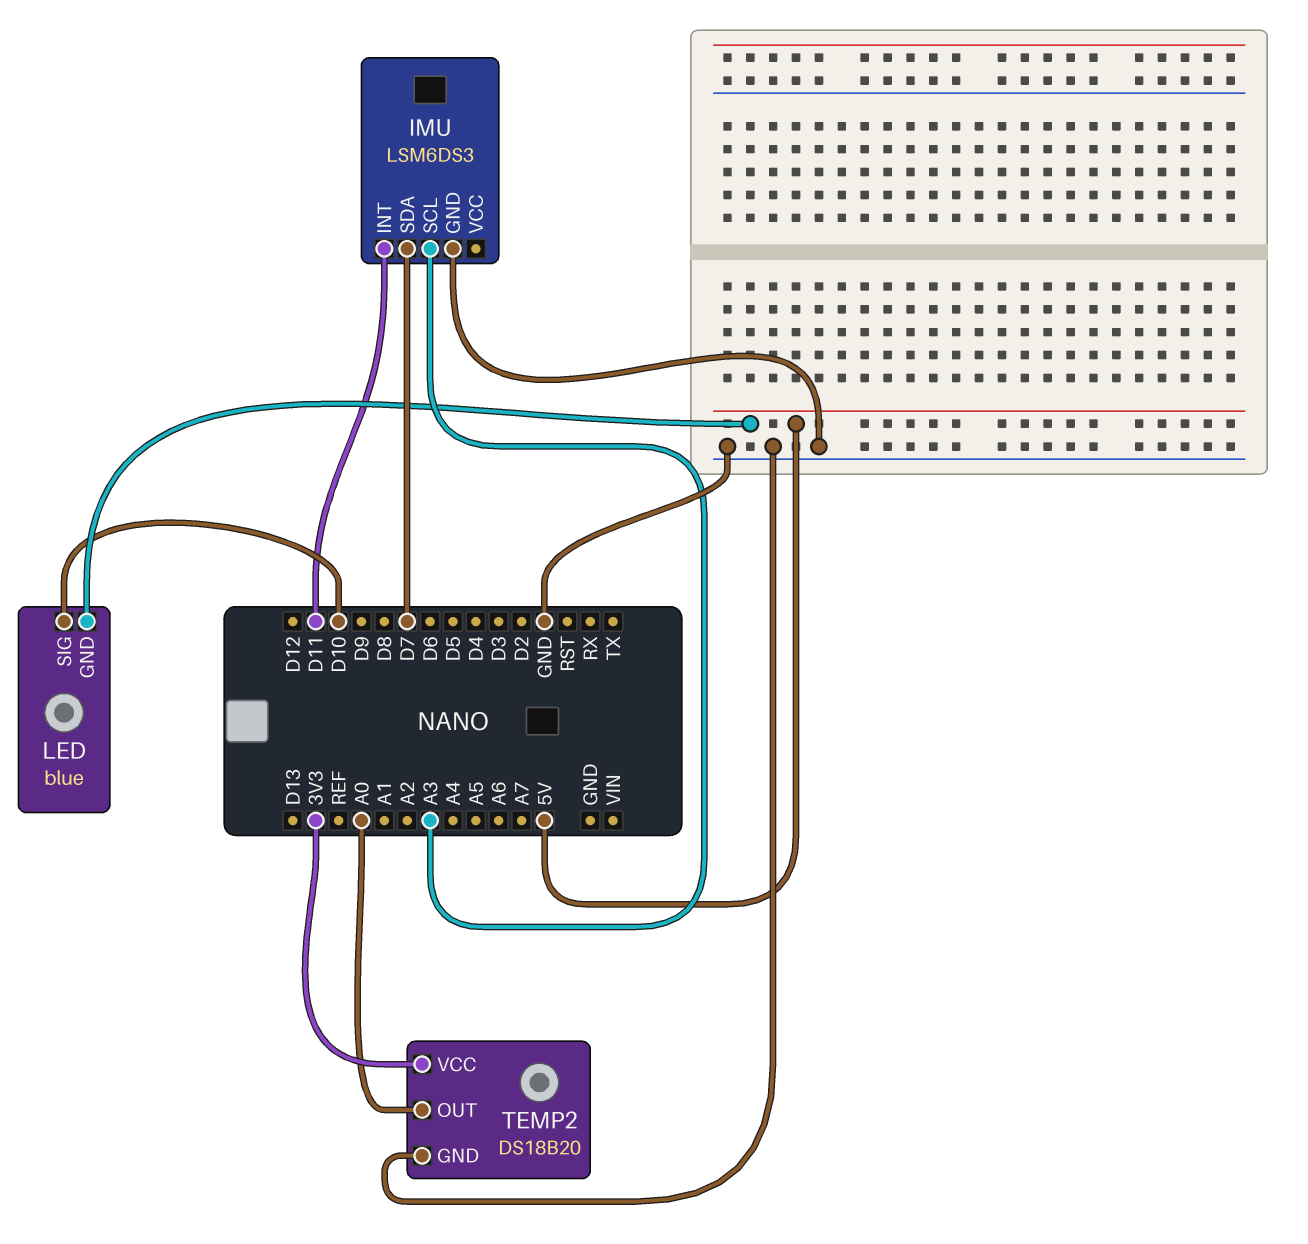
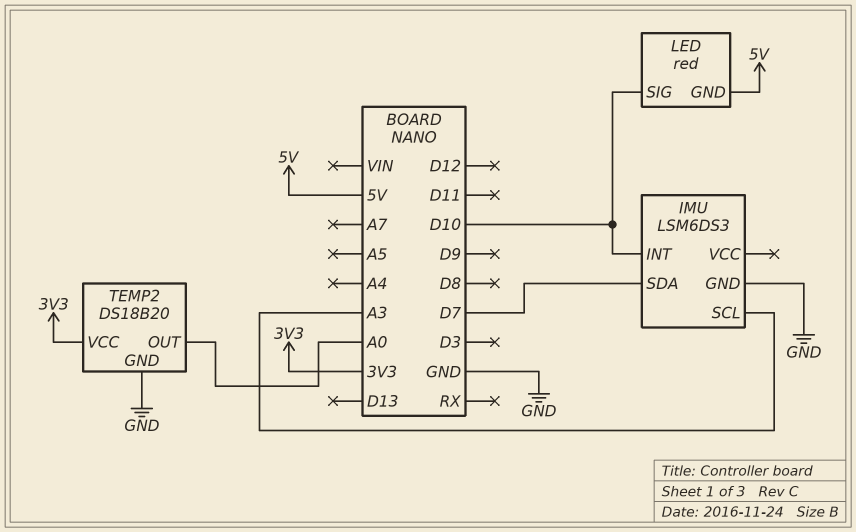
IMU pin INT: D11 -> D10
LED: blue -> red

